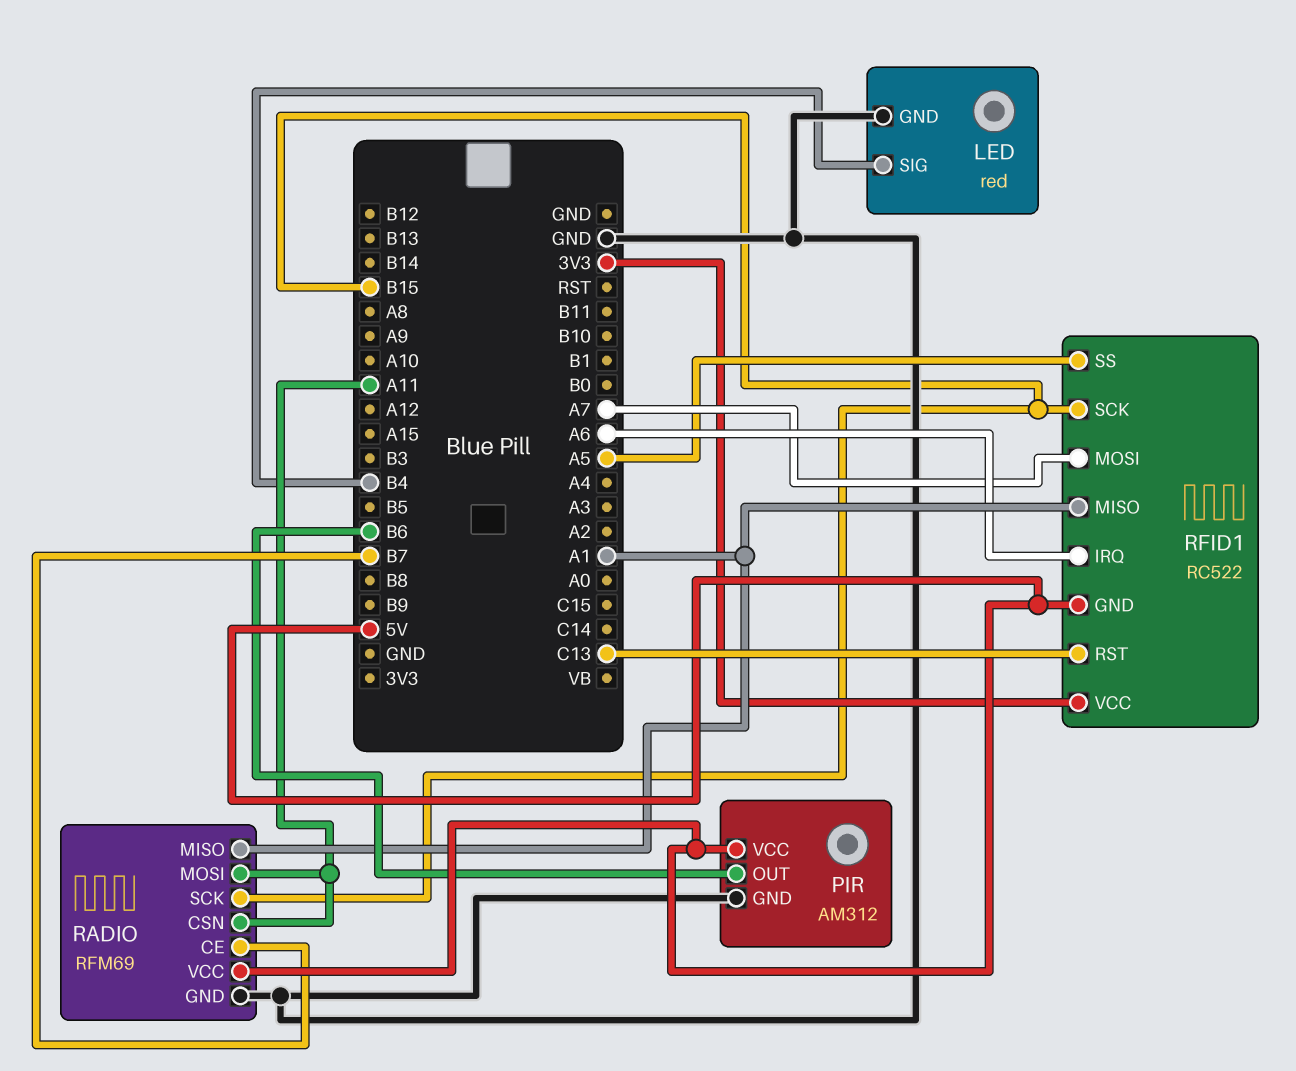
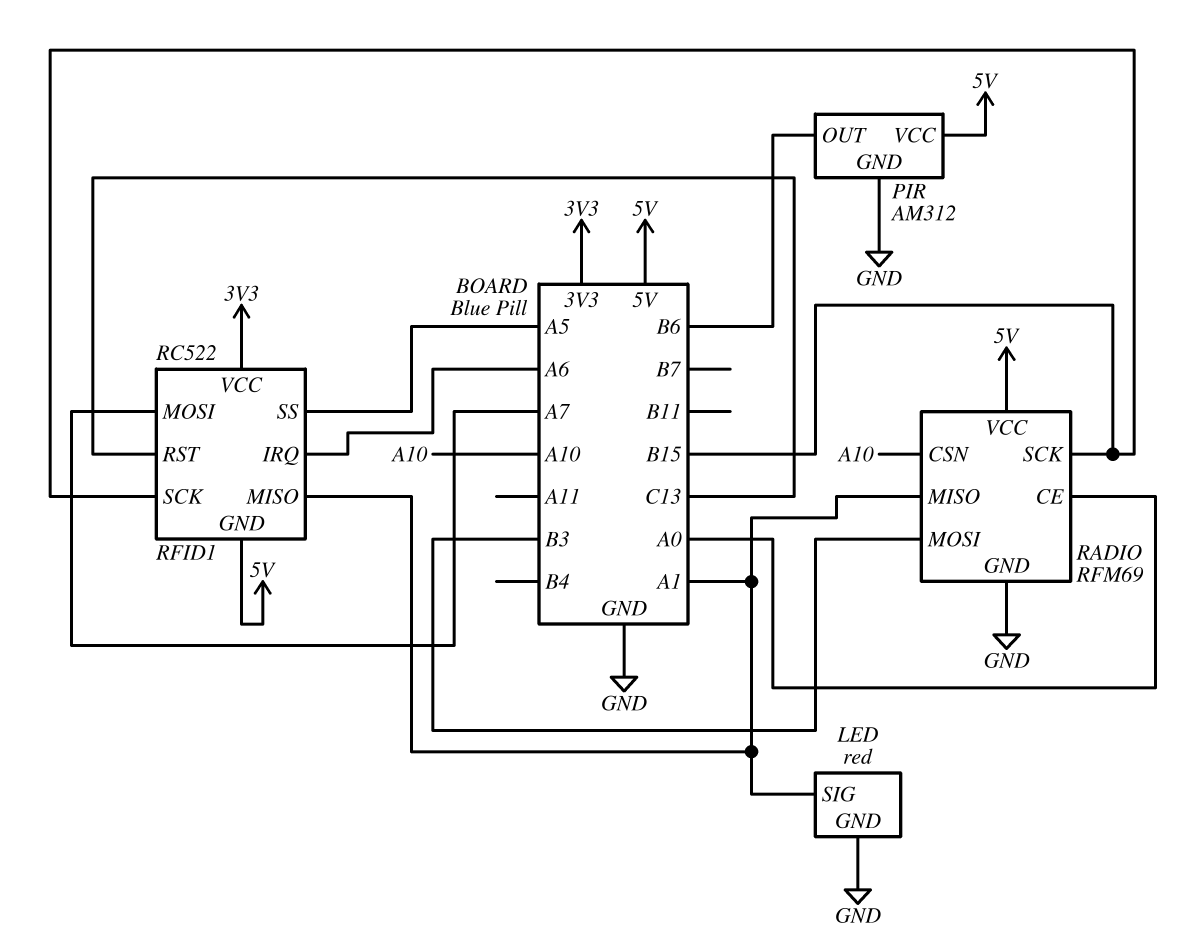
LED pin SIG: B4 -> A1
RADIO pin CE: B7 -> A0
RADIO pin CSN: A11 -> A10
RADIO pin MOSI: A11 -> B3

